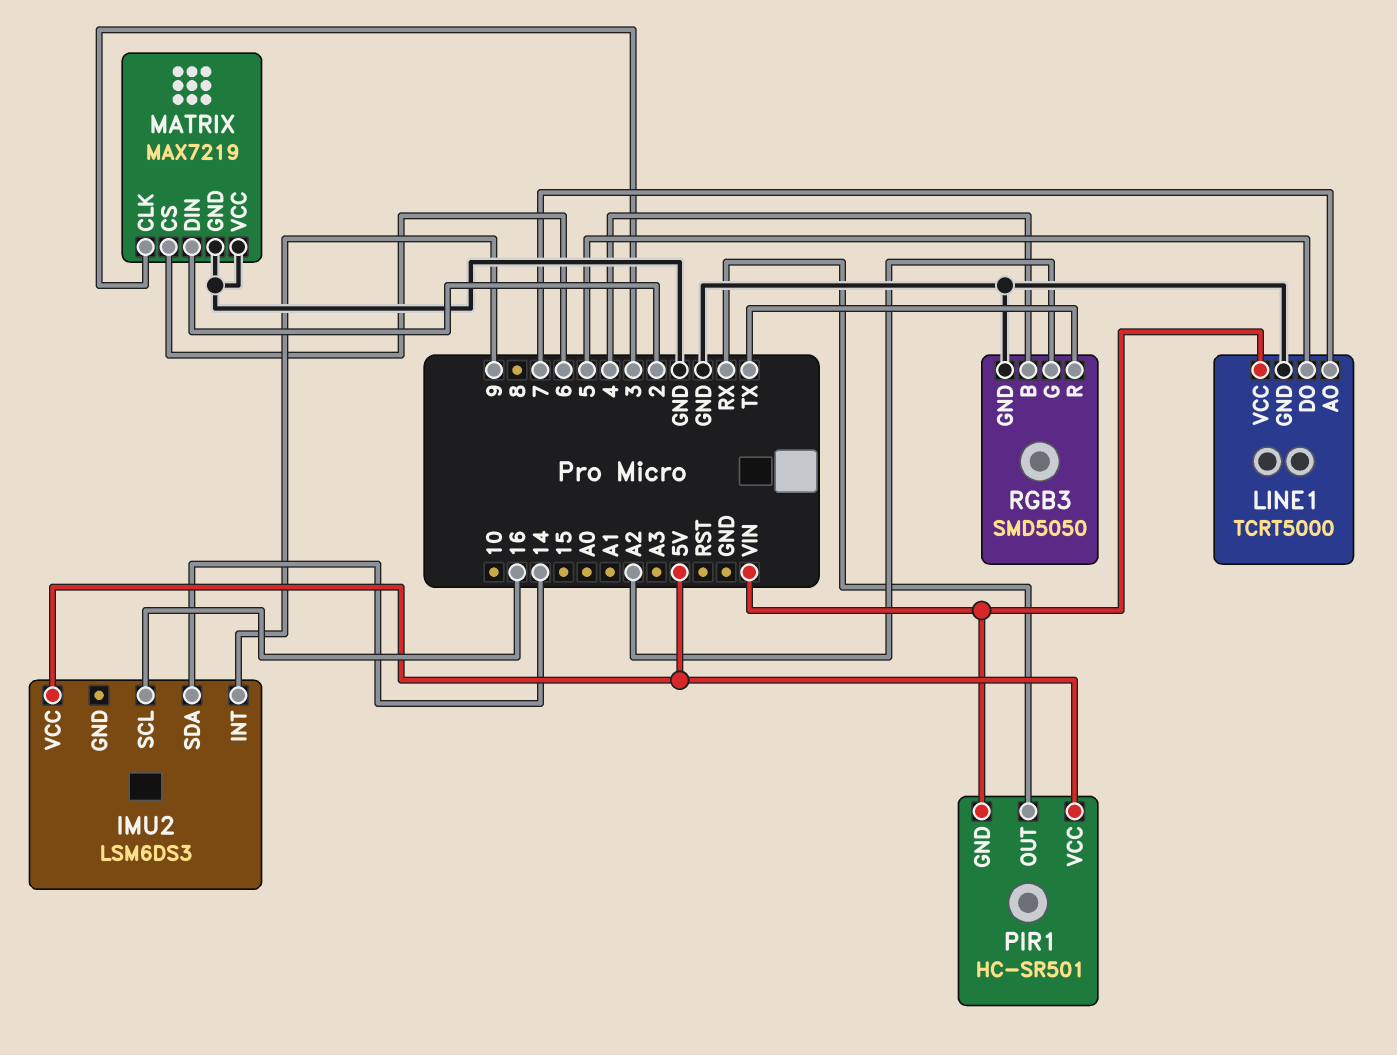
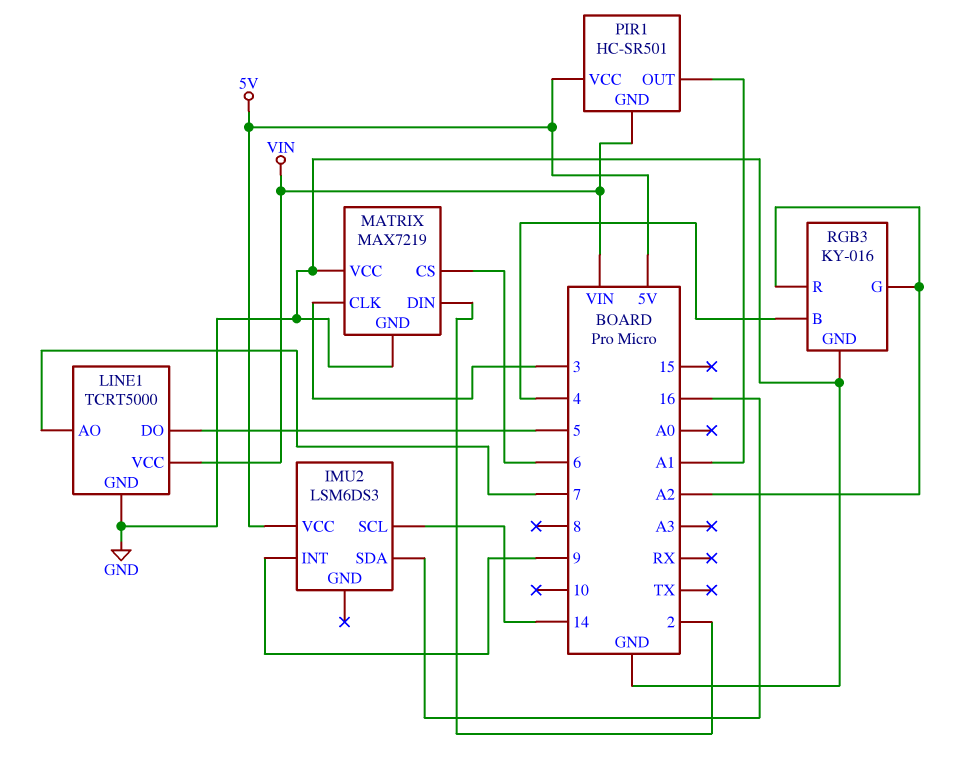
IMU2 pin SCL: 16 -> 14
IMU2 pin SDA: 14 -> 16
PIR1 pin OUT: RX -> A1
RGB3: SMD5050 -> KY-016
RGB3 pin R: TX -> A2

